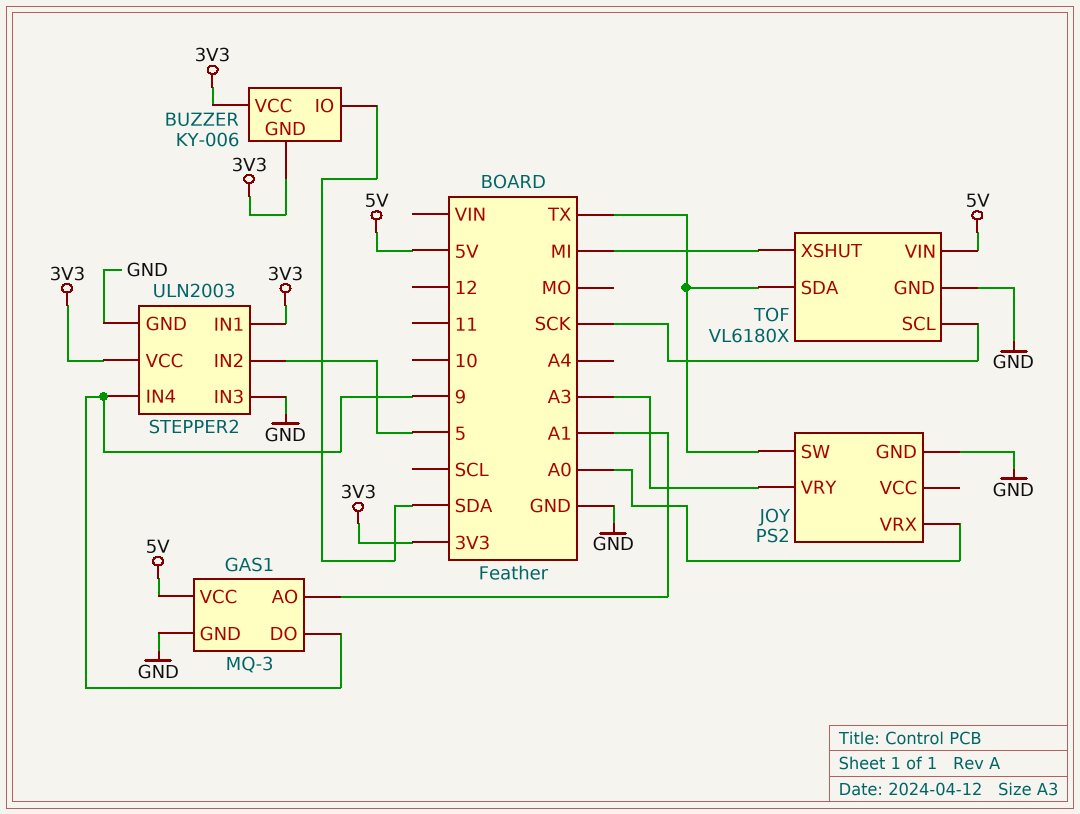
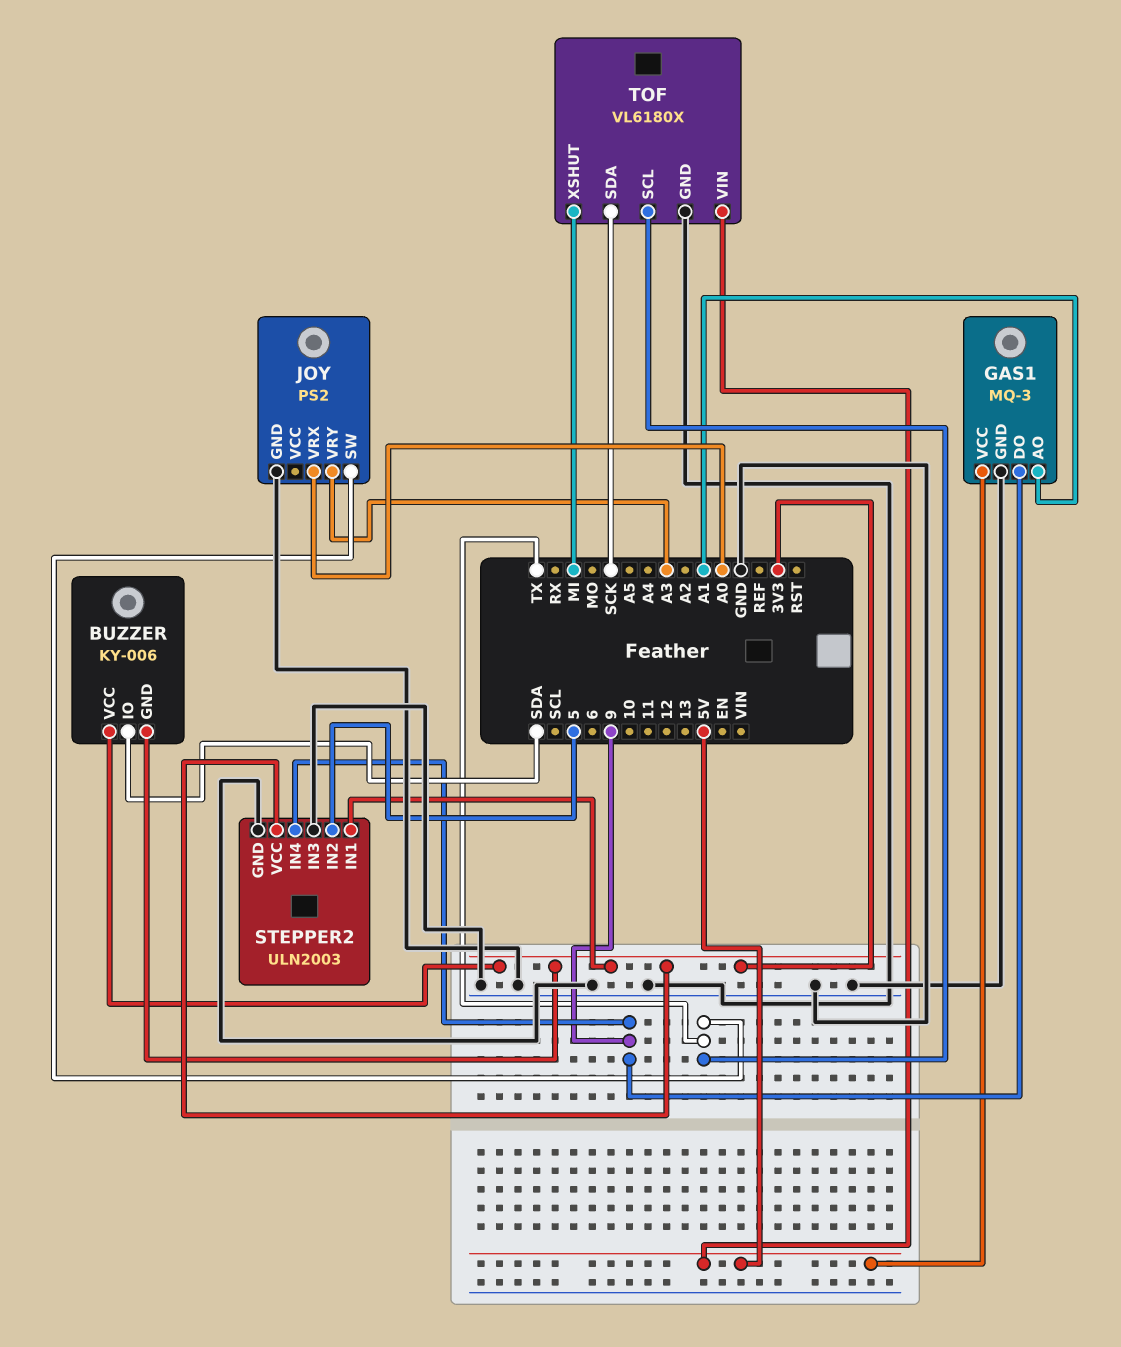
TOF pin SCL: SCK -> TX
TOF pin SDA: TX -> SCK

